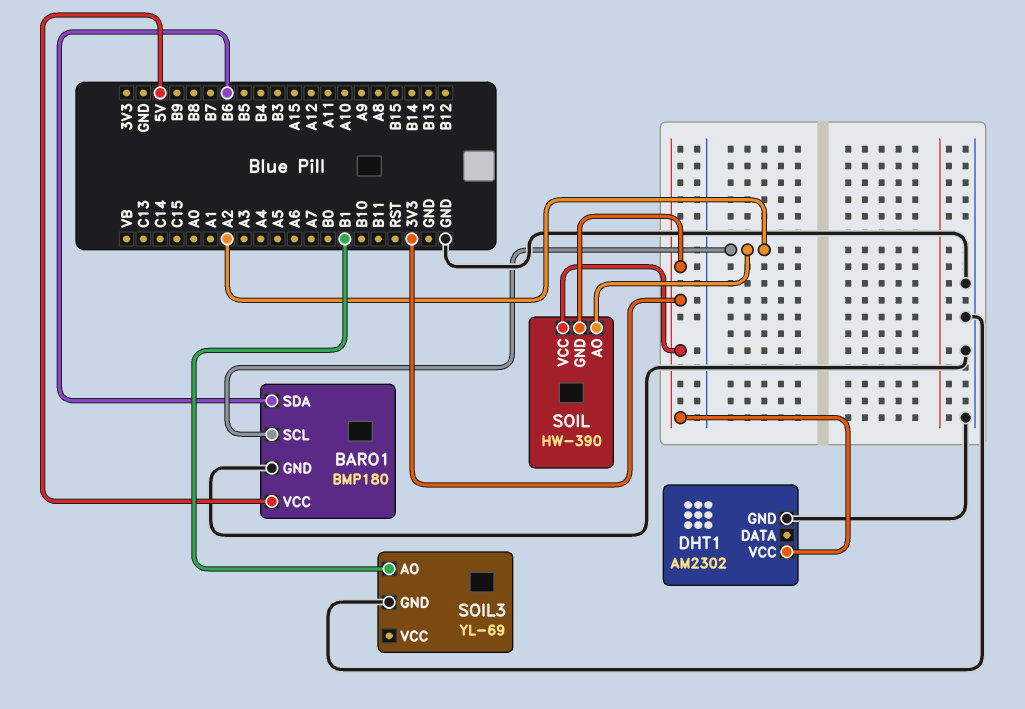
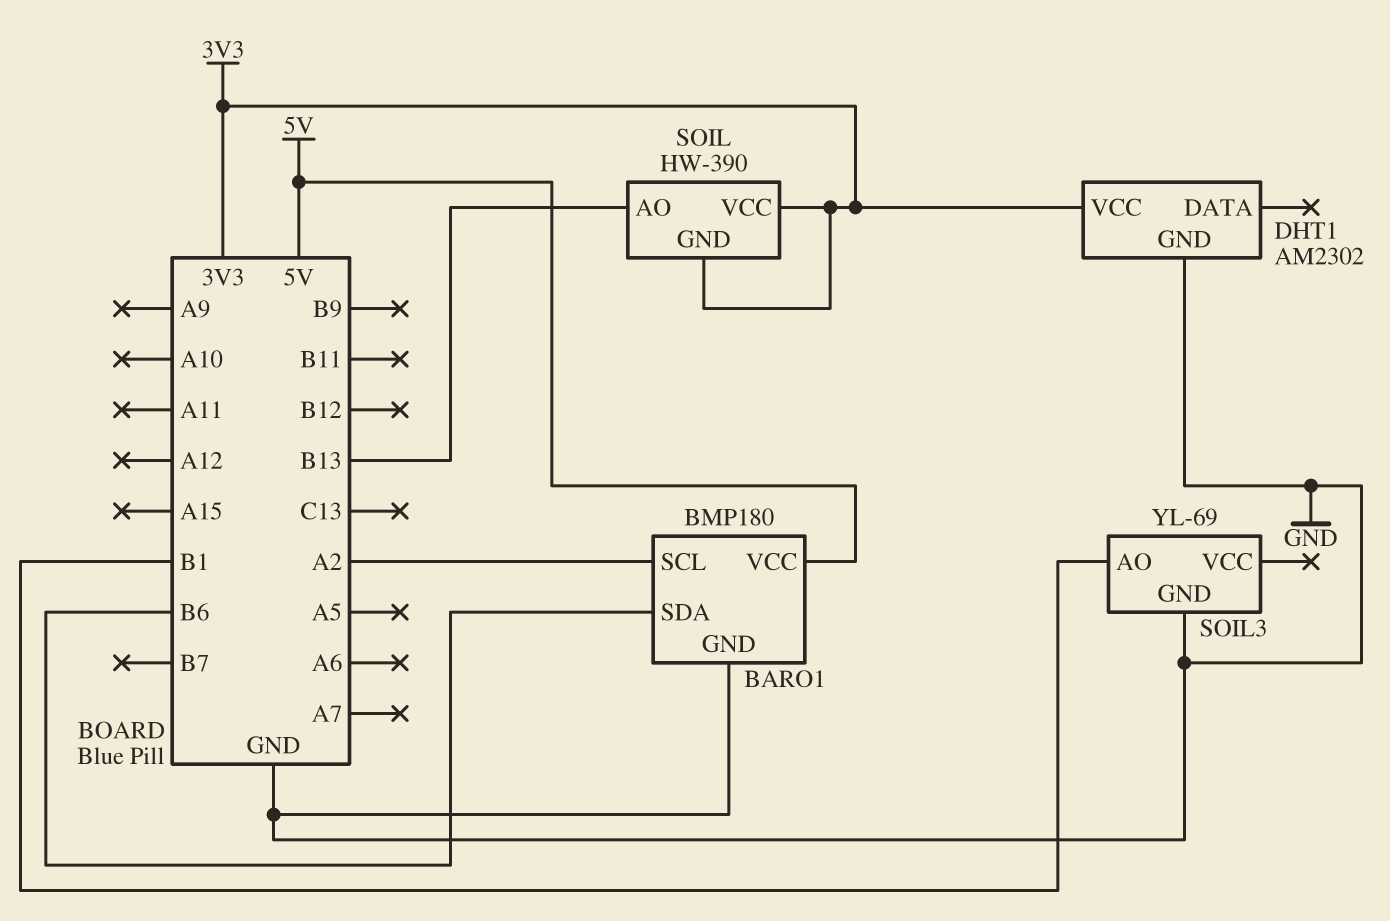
SOIL pin AO: A2 -> B13

